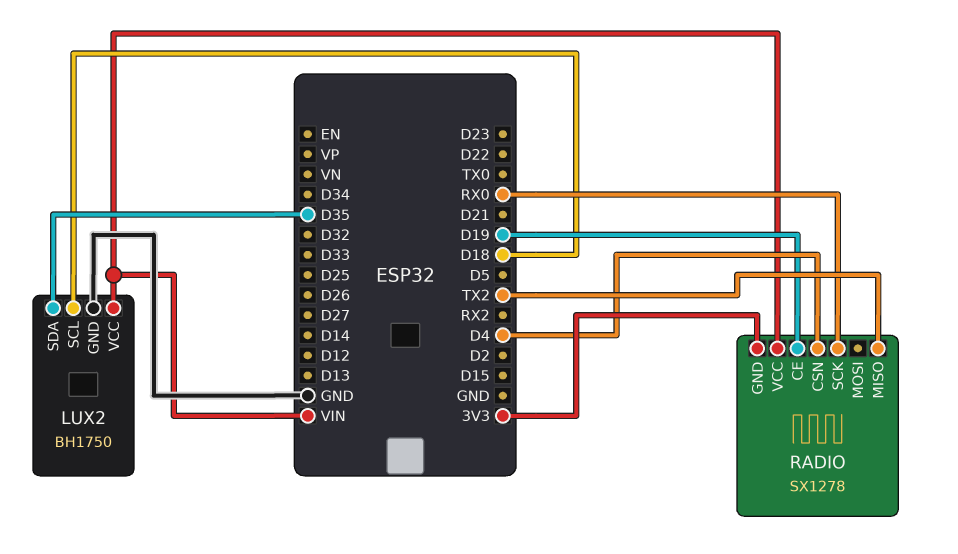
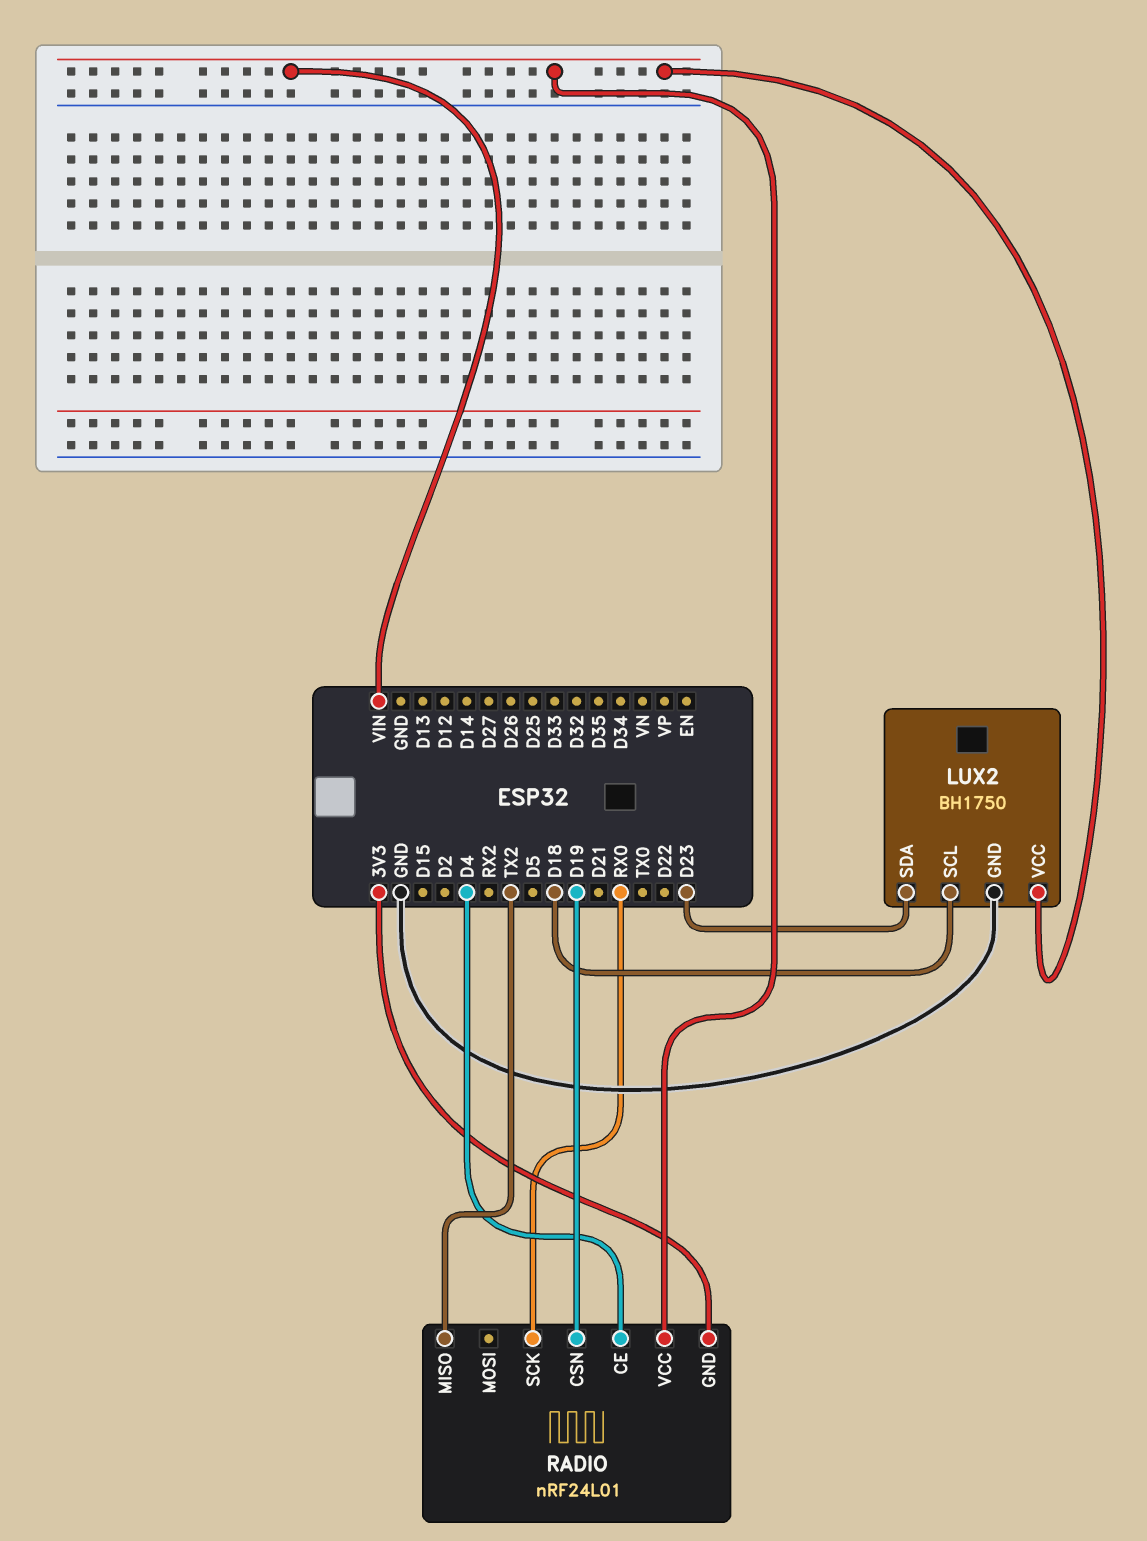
LUX2 pin SDA: D35 -> D23
RADIO: SX1278 -> nRF24L01
RADIO pin CE: D19 -> D4
RADIO pin CSN: D4 -> D19

